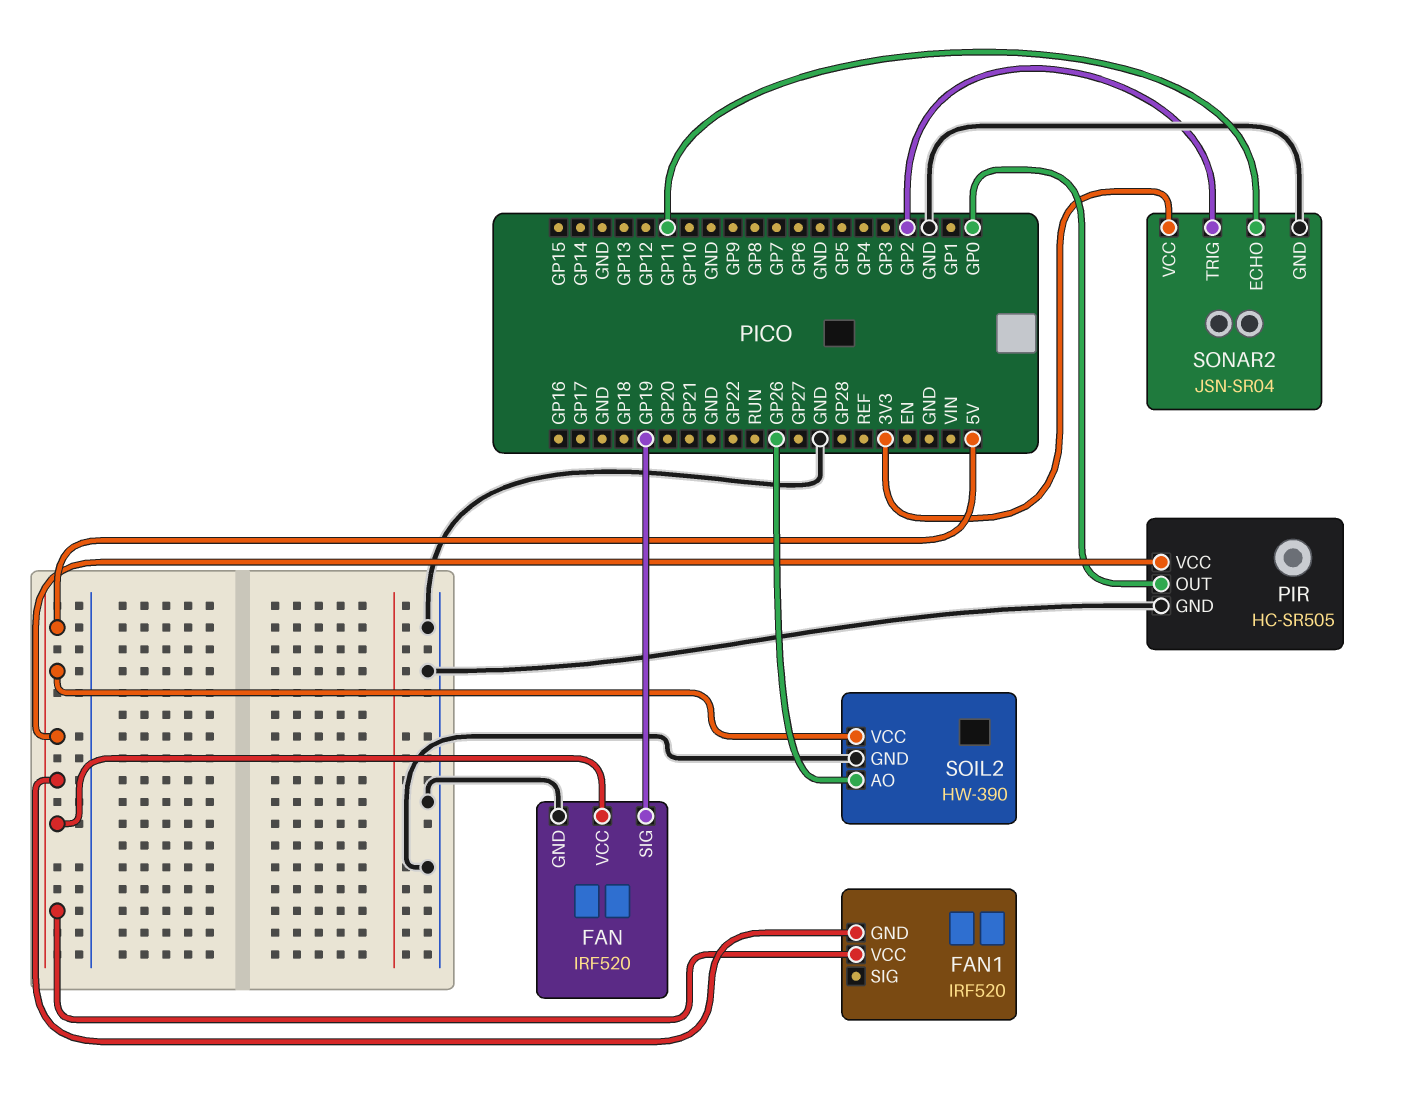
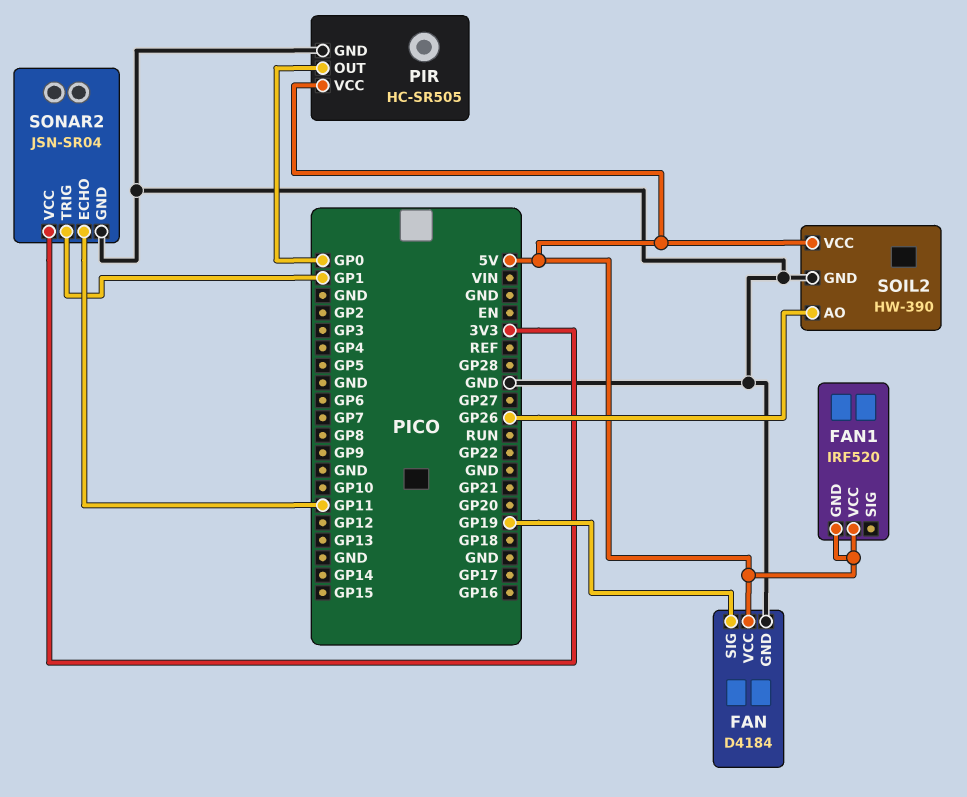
FAN: IRF520 -> D4184
SONAR2 pin TRIG: GP2 -> GP1

